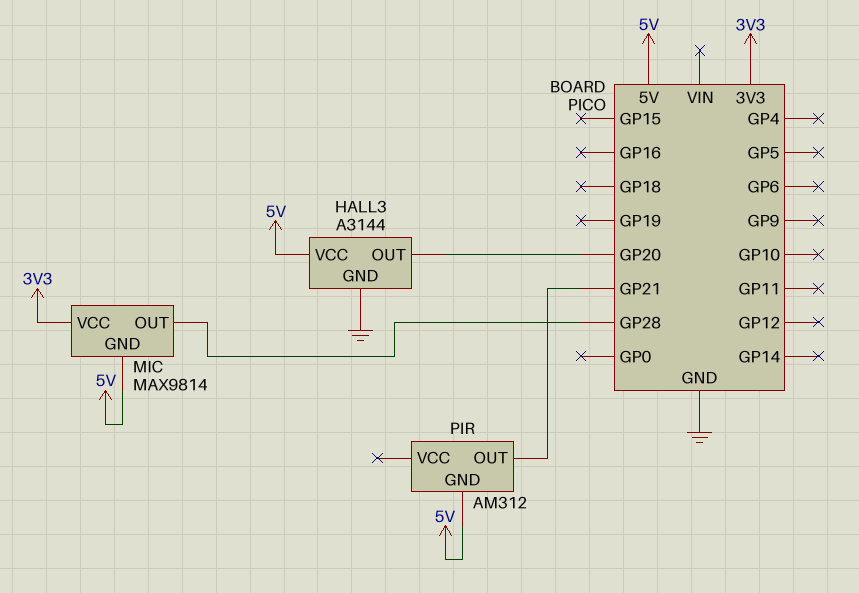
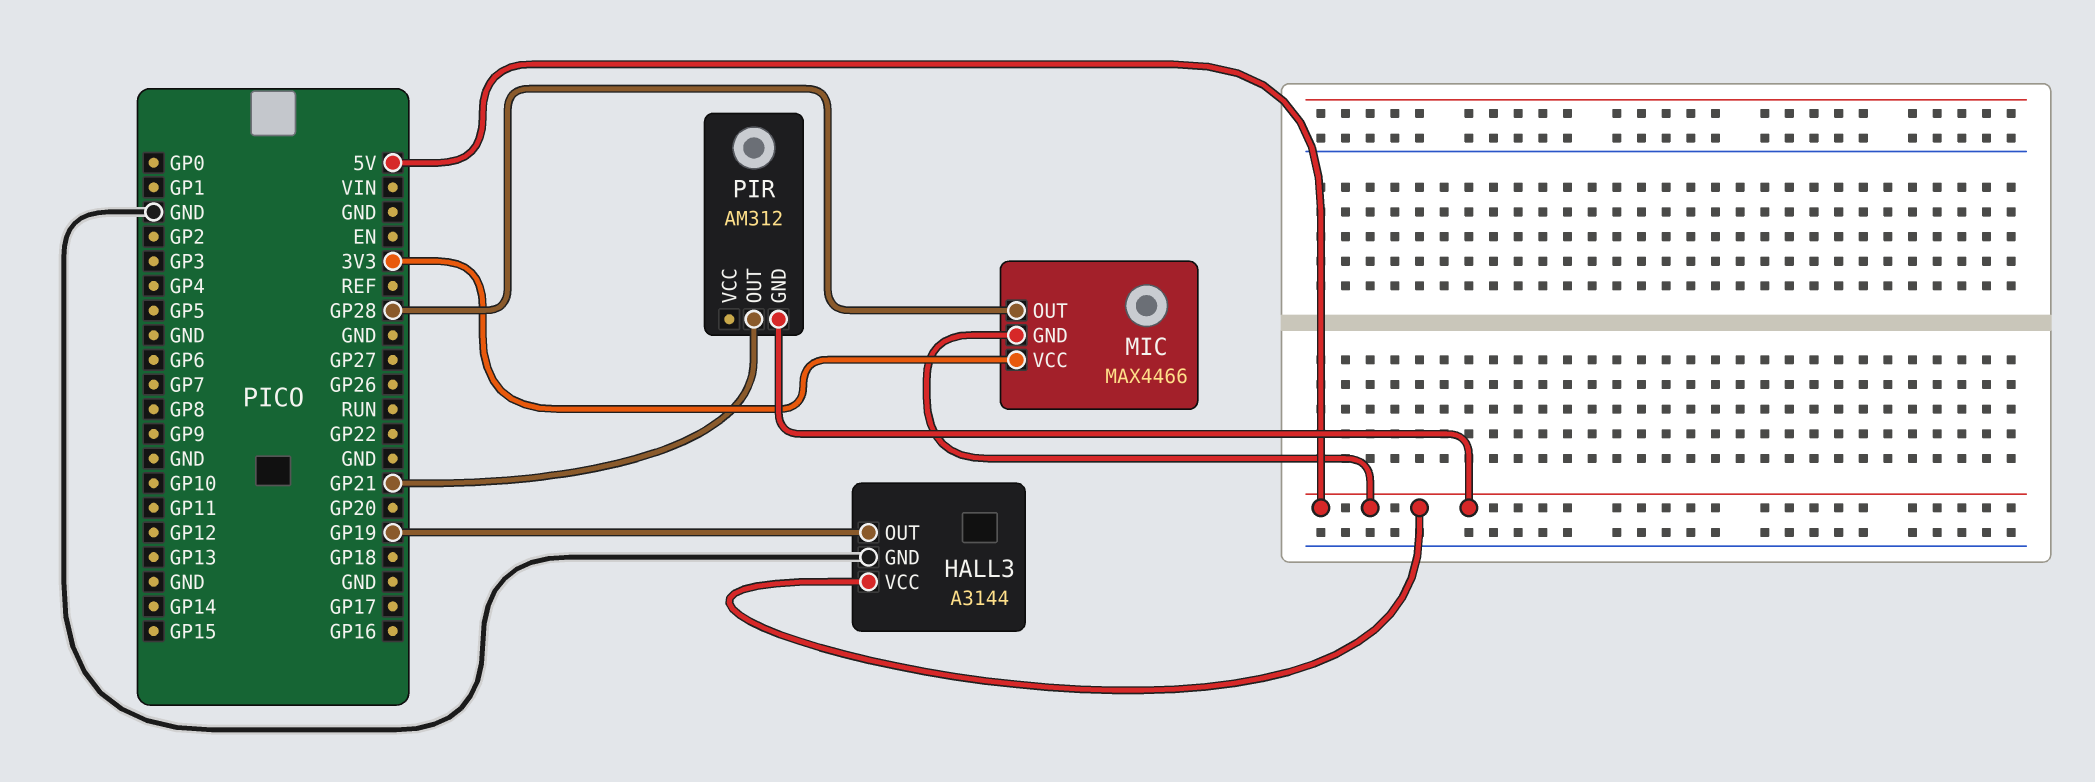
HALL3 pin OUT: GP20 -> GP19
MIC: MAX9814 -> MAX4466

